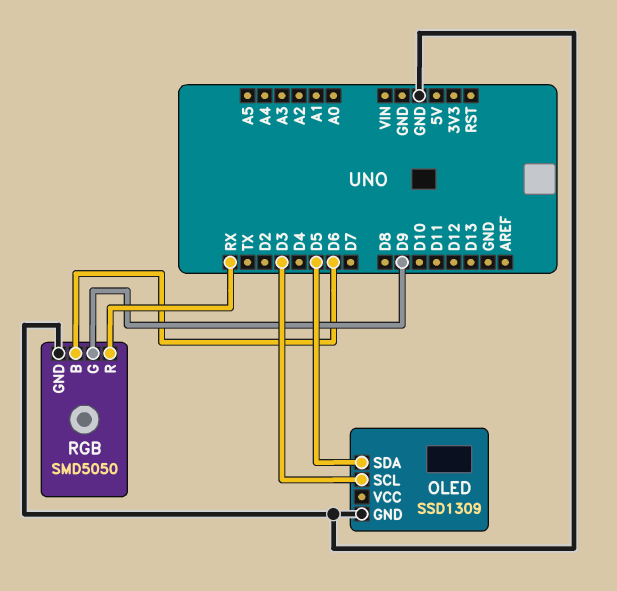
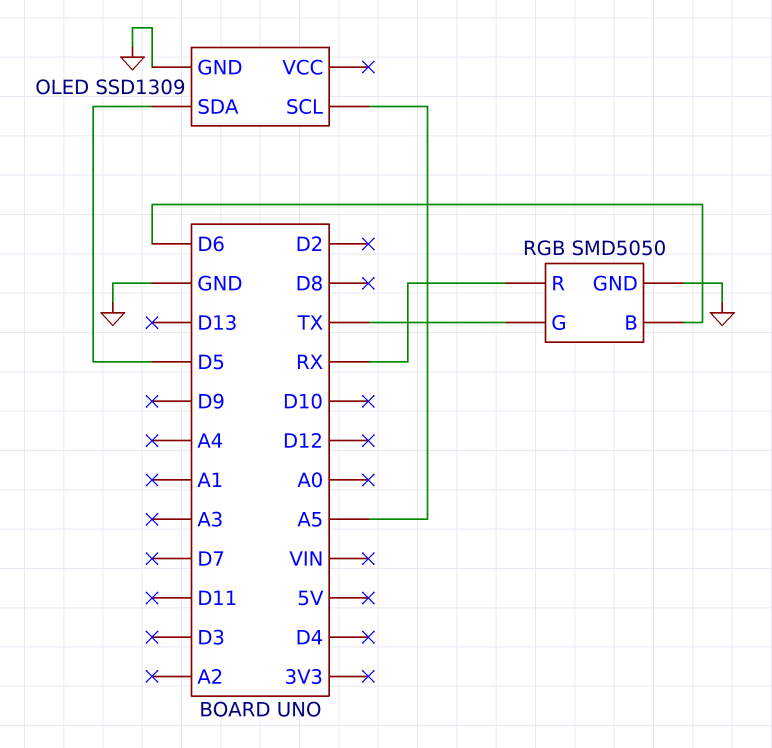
OLED pin SCL: D3 -> A5
RGB pin G: D9 -> TX

